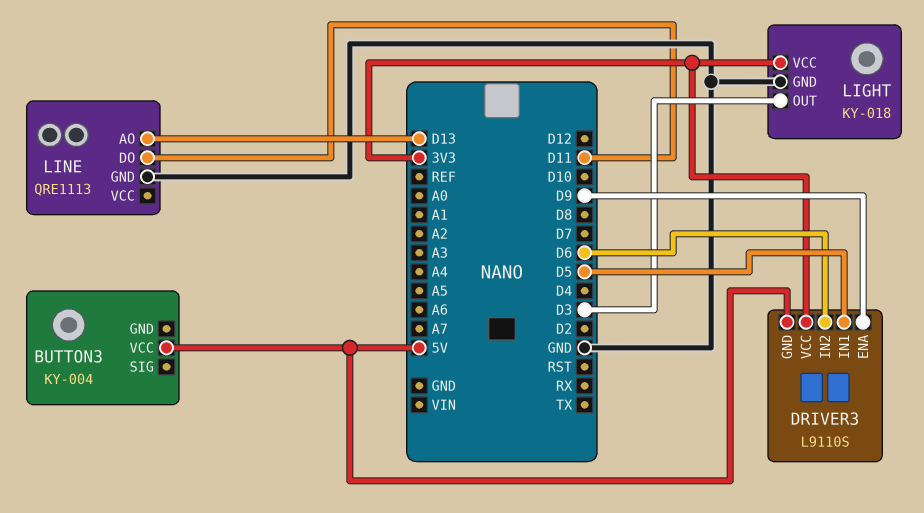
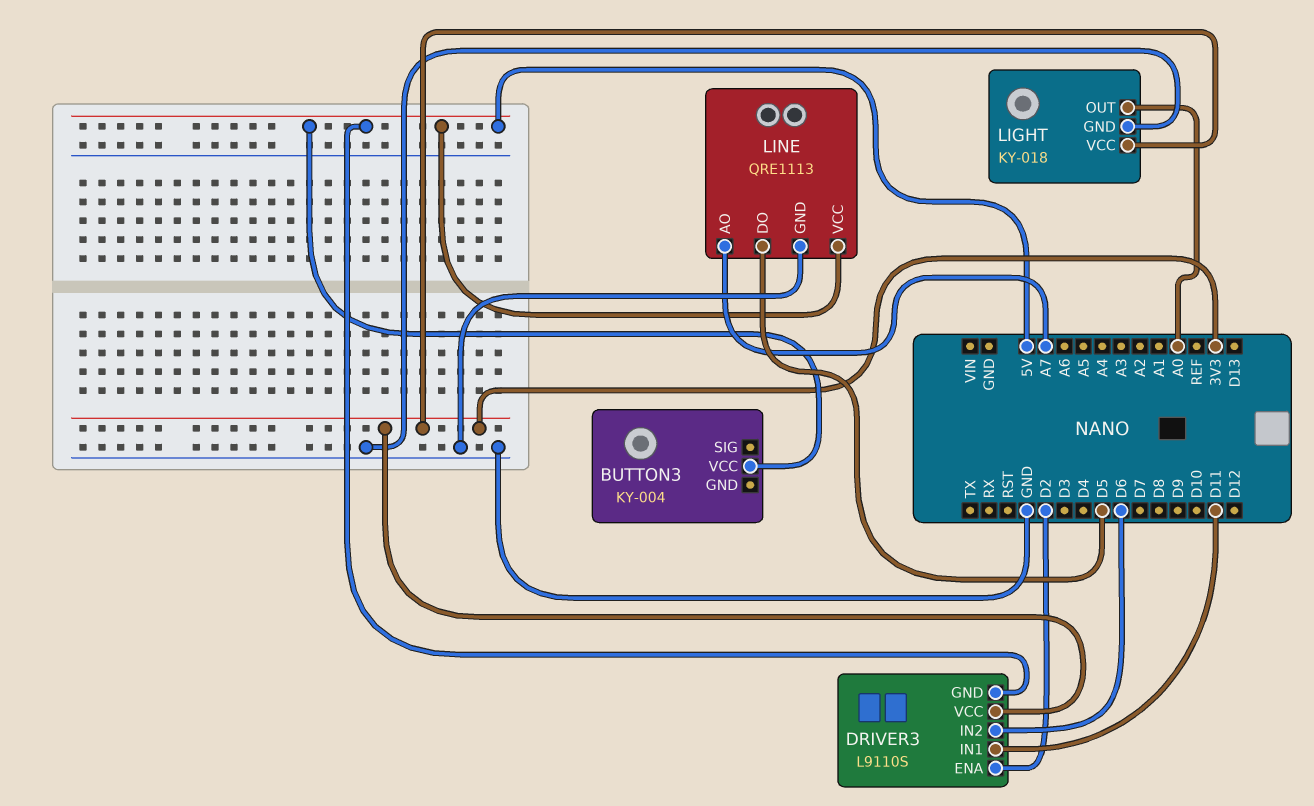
DRIVER3 pin ENA: D9 -> D2
DRIVER3 pin IN1: D5 -> D11
LIGHT pin OUT: D3 -> A0
LINE pin AO: D13 -> A7
LINE pin DO: D11 -> D5
LINE pin VCC: none -> 5V

